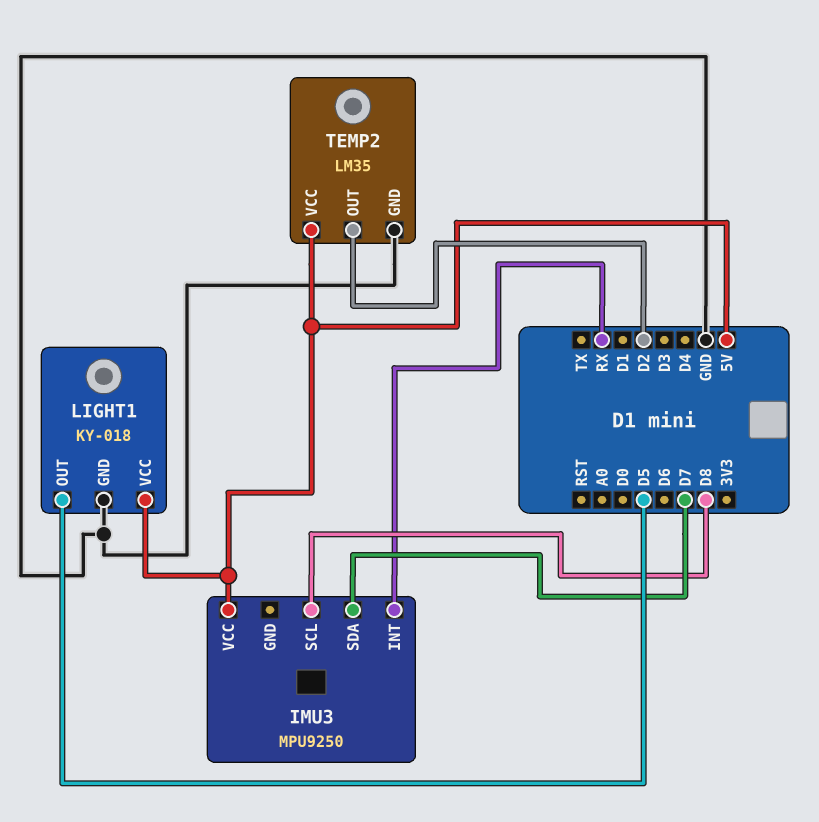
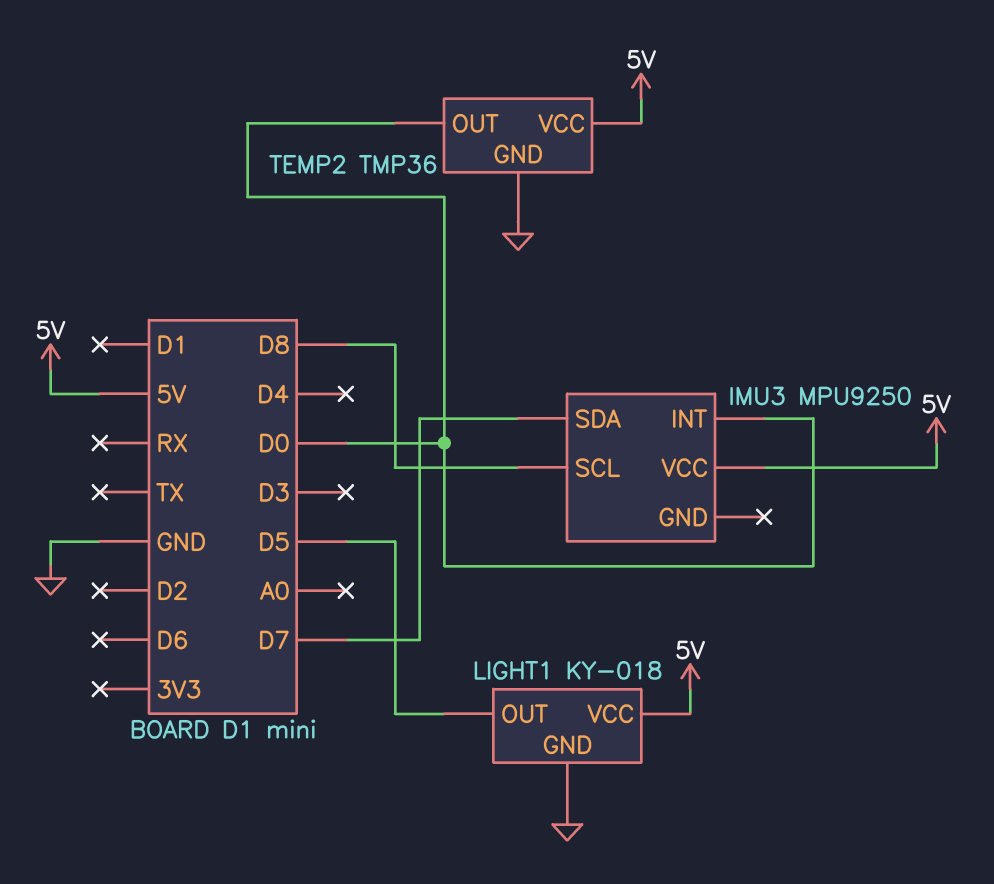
IMU3 pin INT: RX -> D0
TEMP2: LM35 -> TMP36
TEMP2 pin OUT: D2 -> D0

